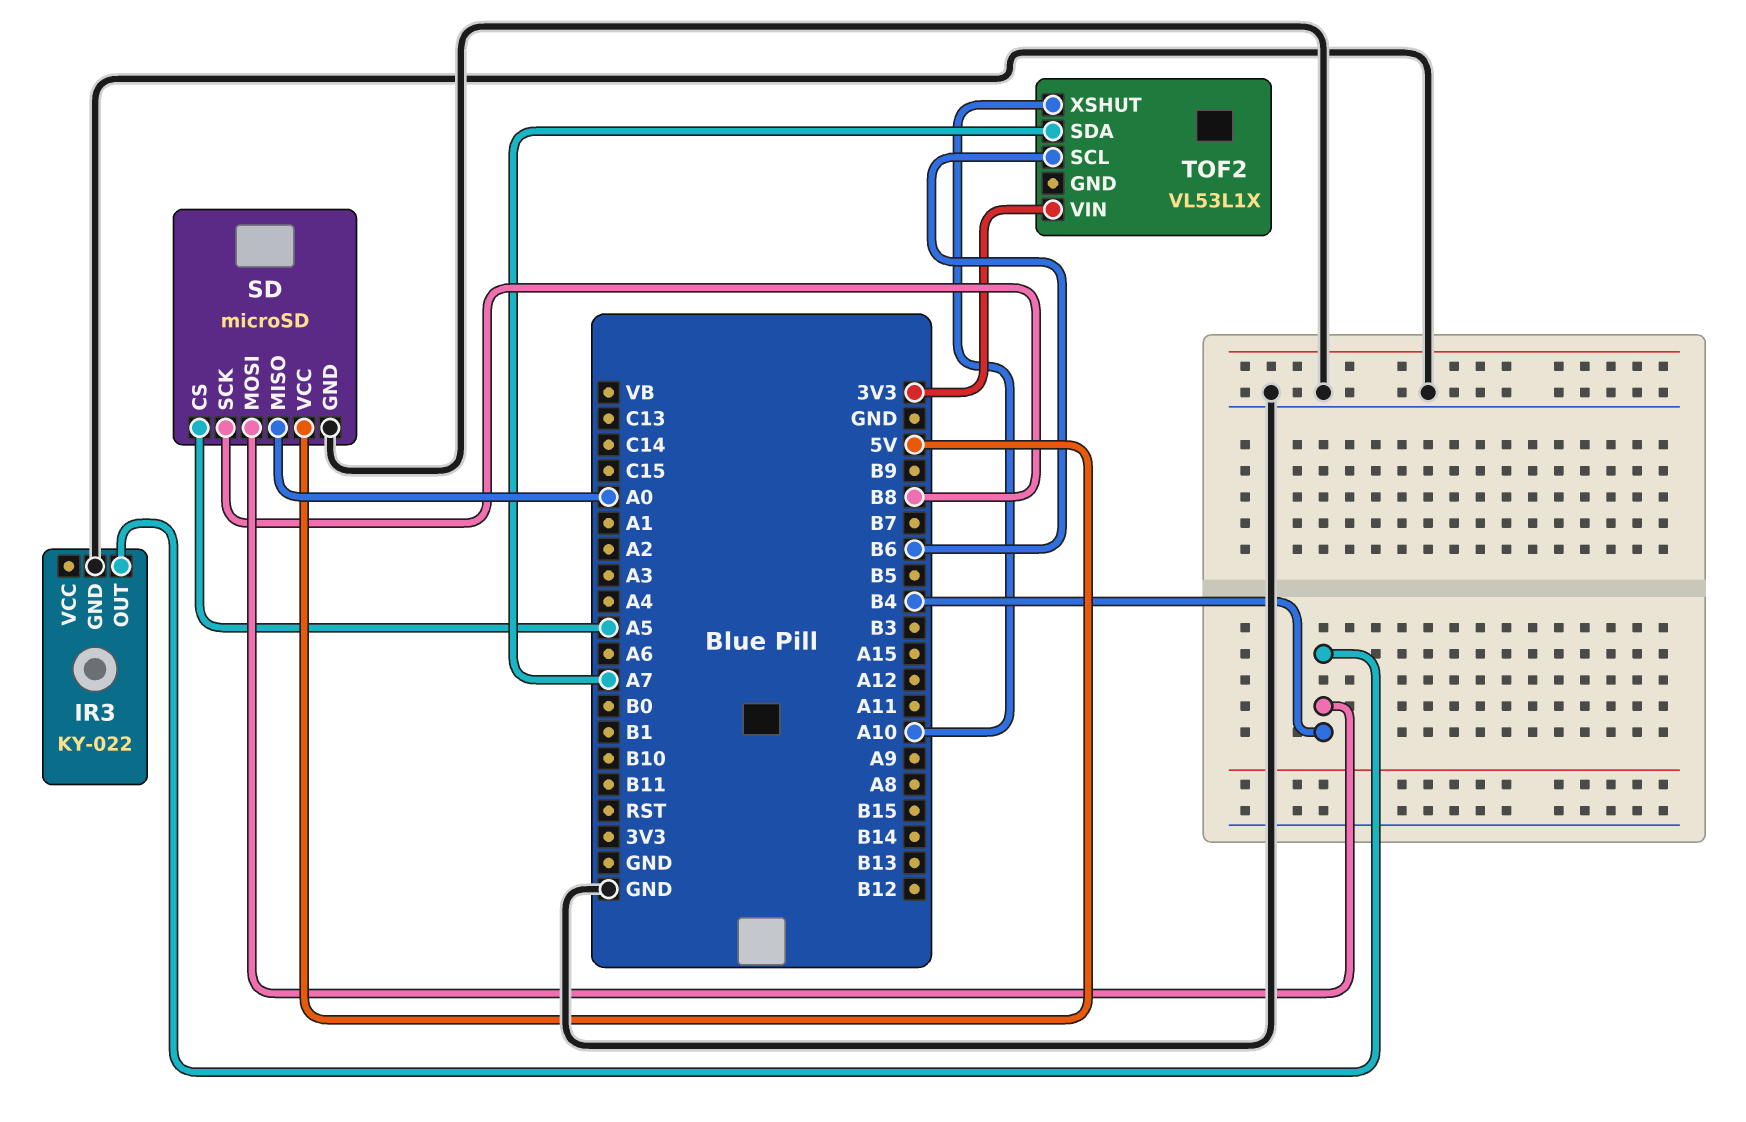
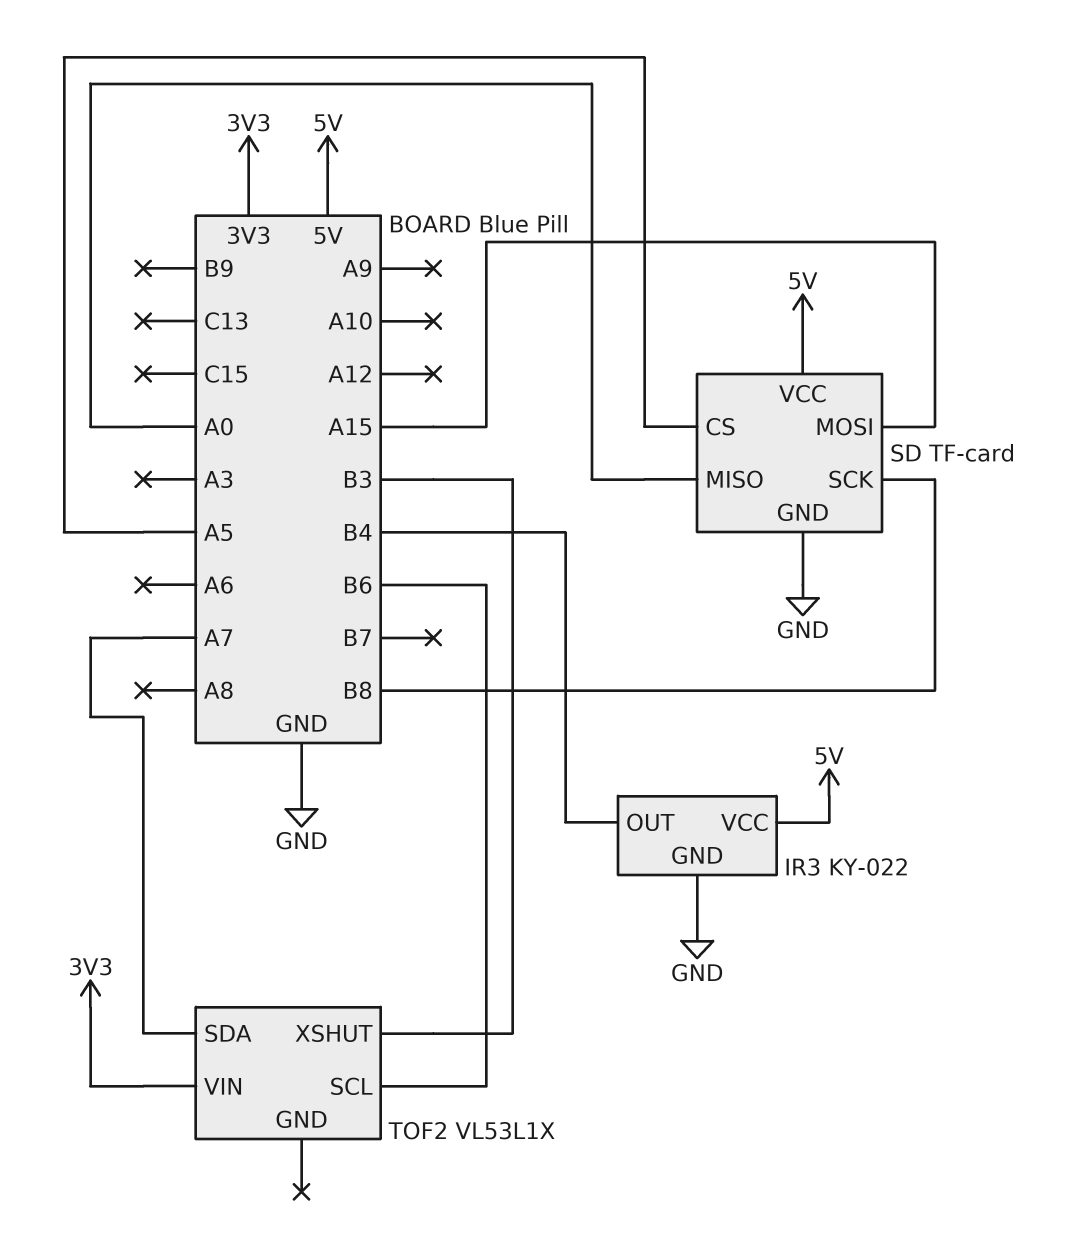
IR3 pin VCC: none -> 5V
SD: microSD -> TF-card
SD pin MOSI: B4 -> A15
TOF2 pin XSHUT: A10 -> B3

